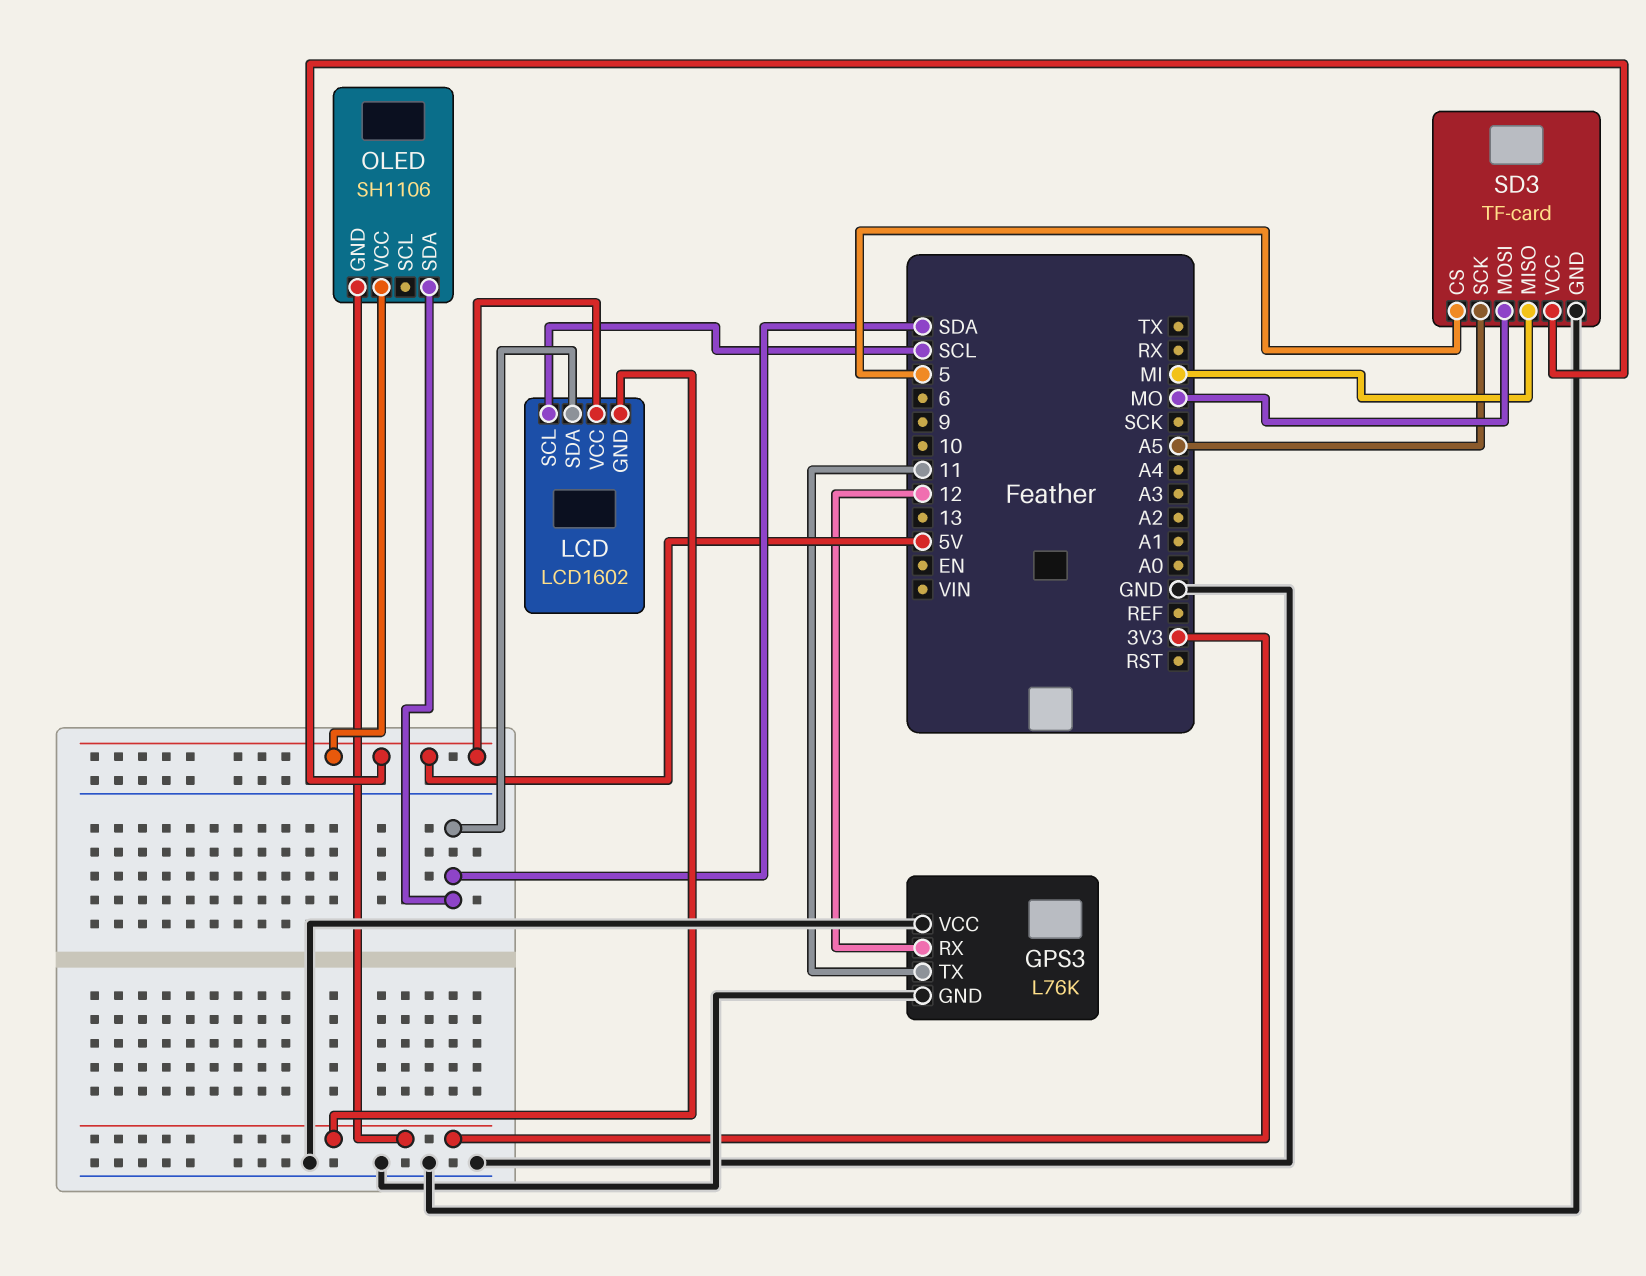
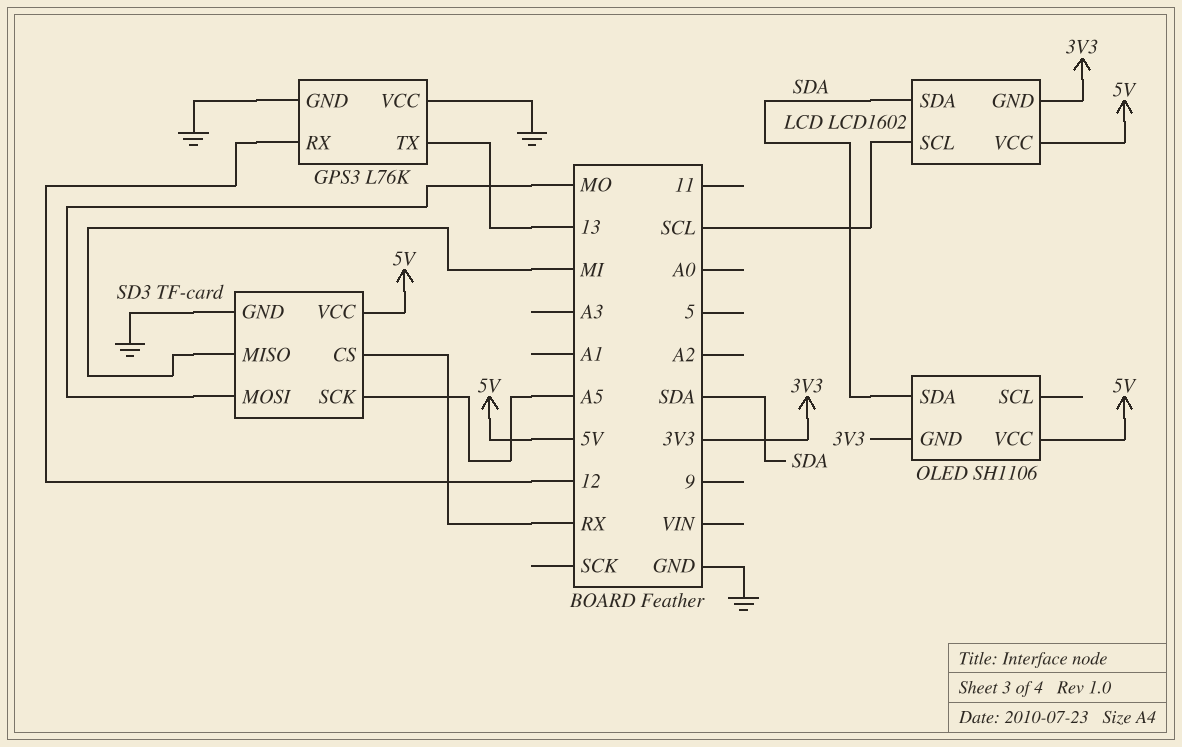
GPS3 pin TX: 11 -> 13
SD3 pin CS: 5 -> RX

